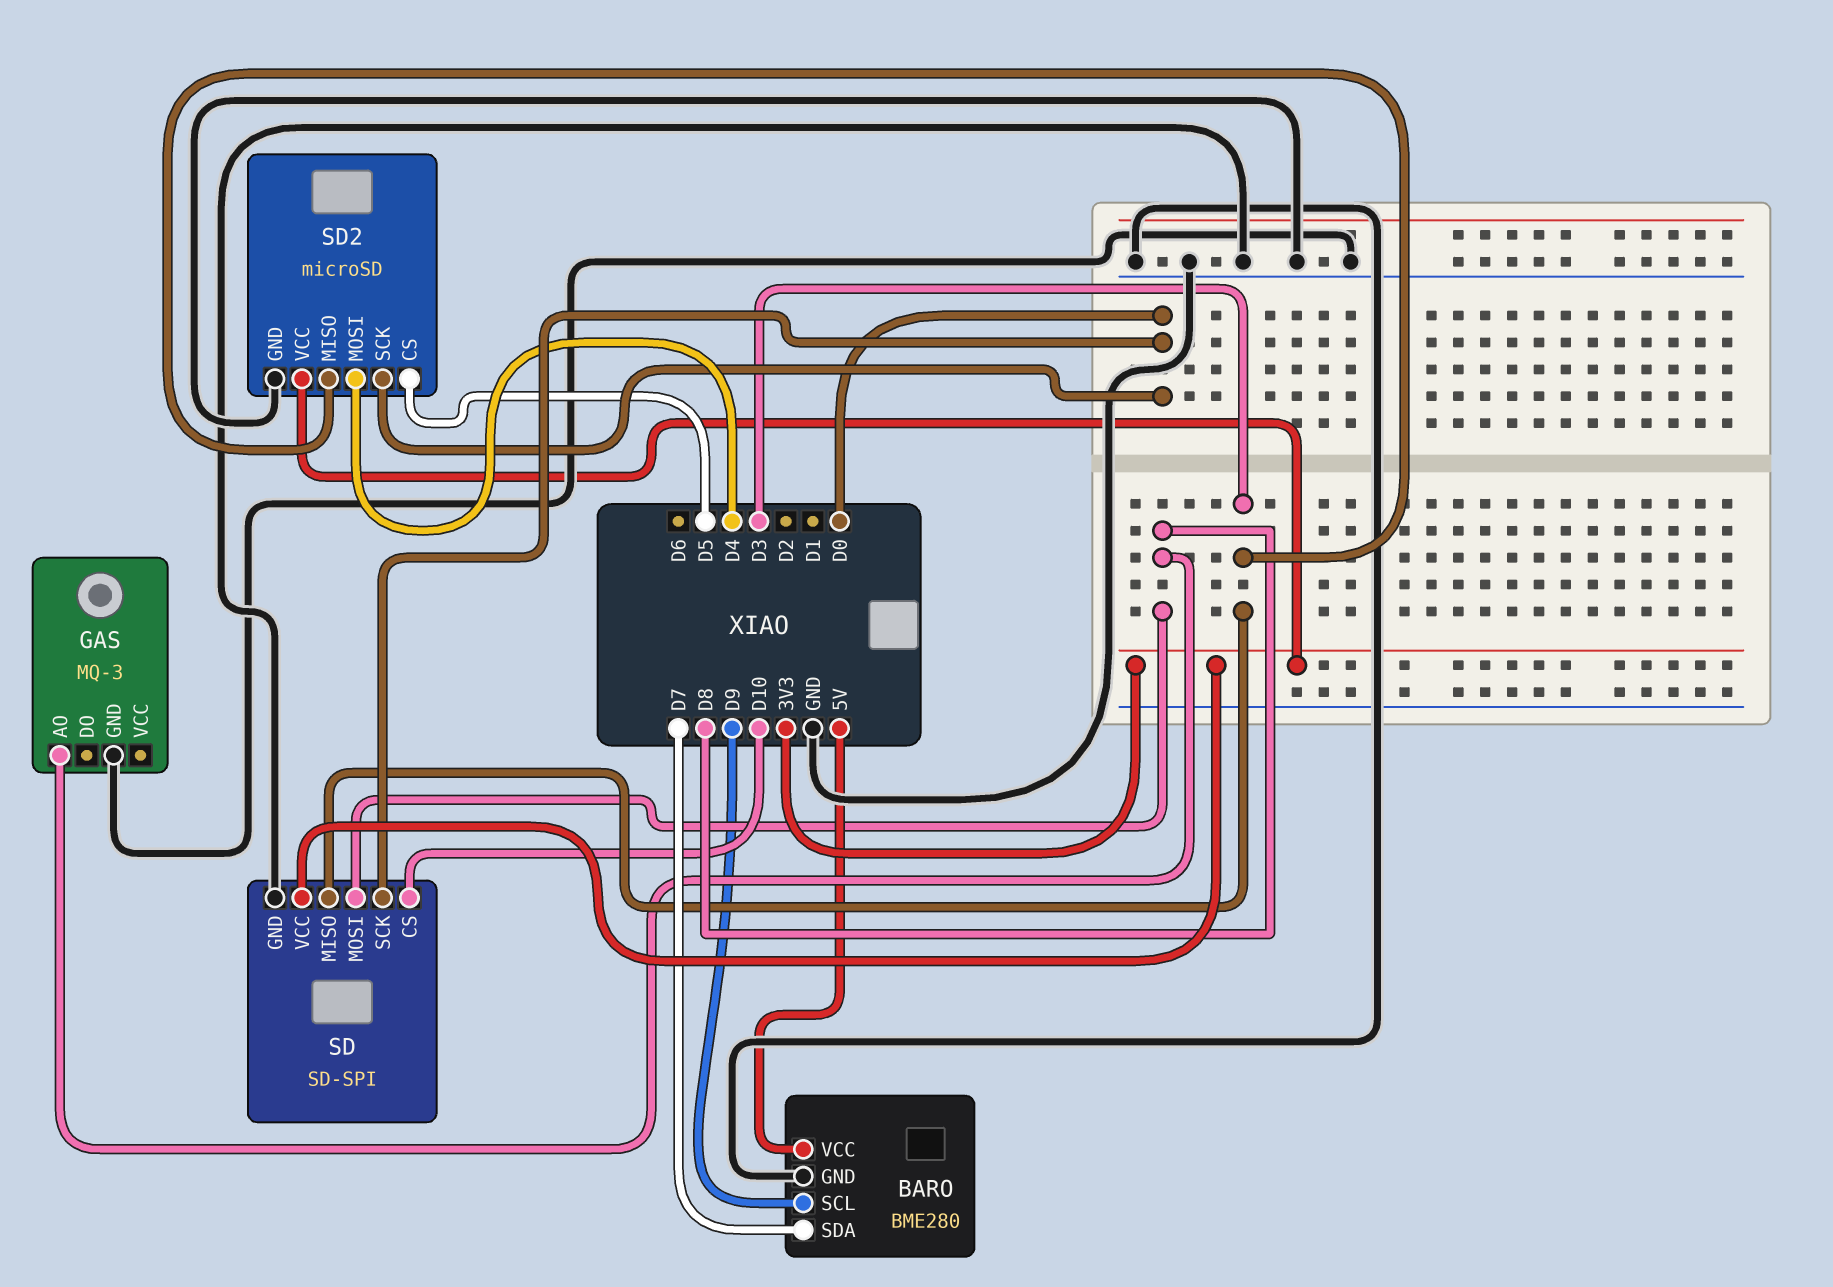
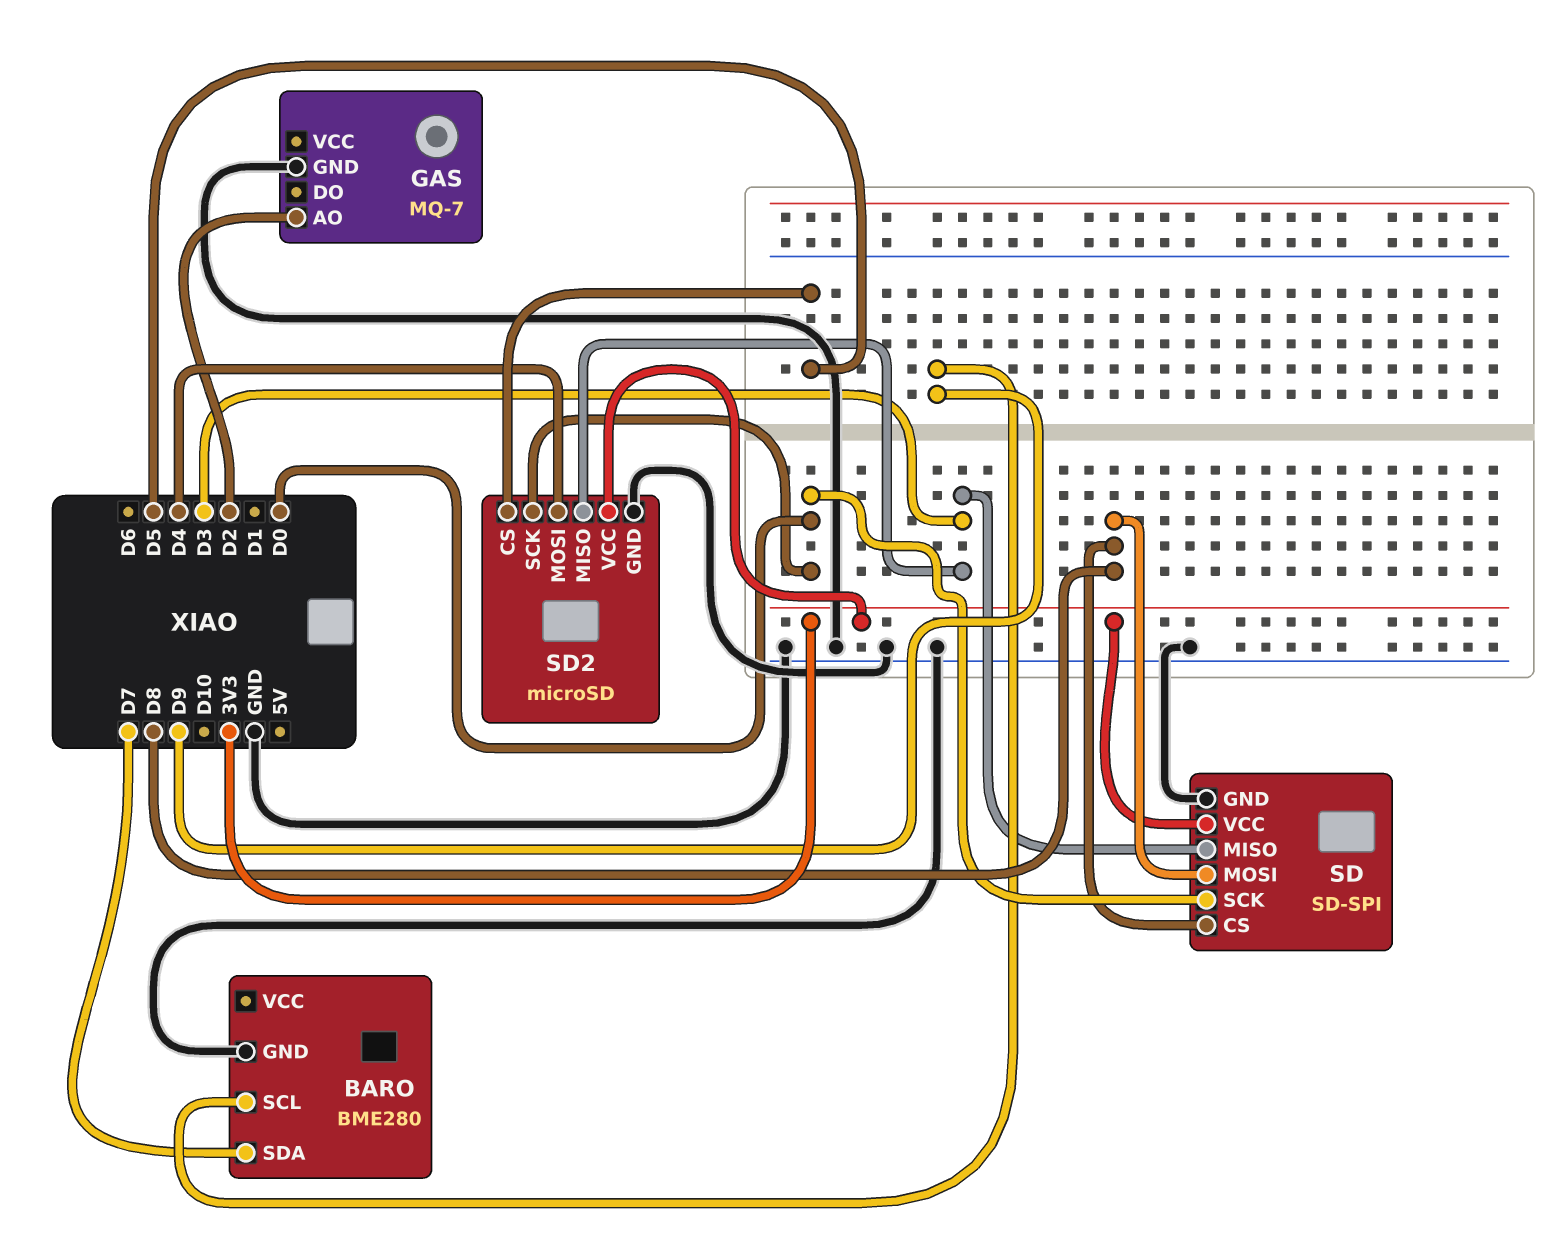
BARO pin VCC: 5V -> none
GAS: MQ-3 -> MQ-7
GAS pin AO: D8 -> D2
SD pin CS: D10 -> D8

